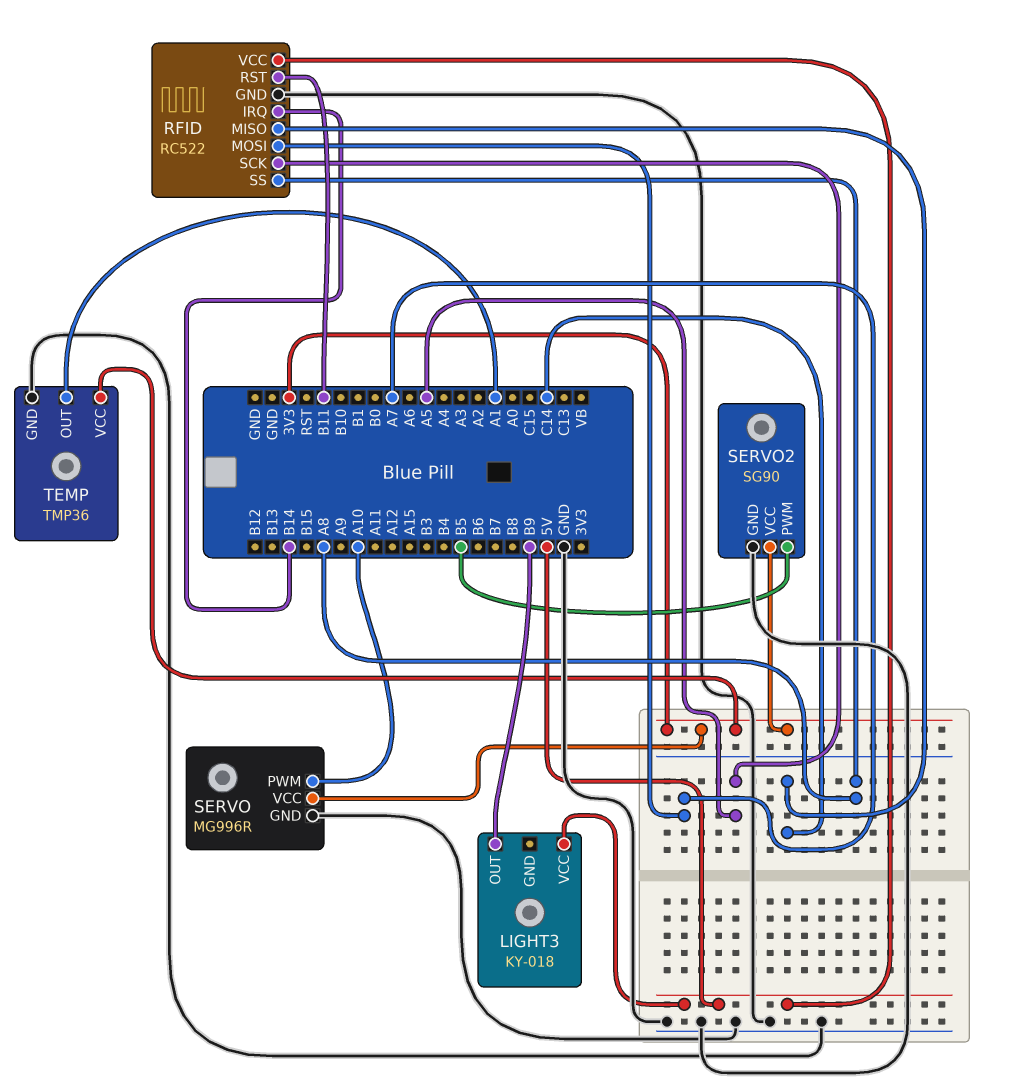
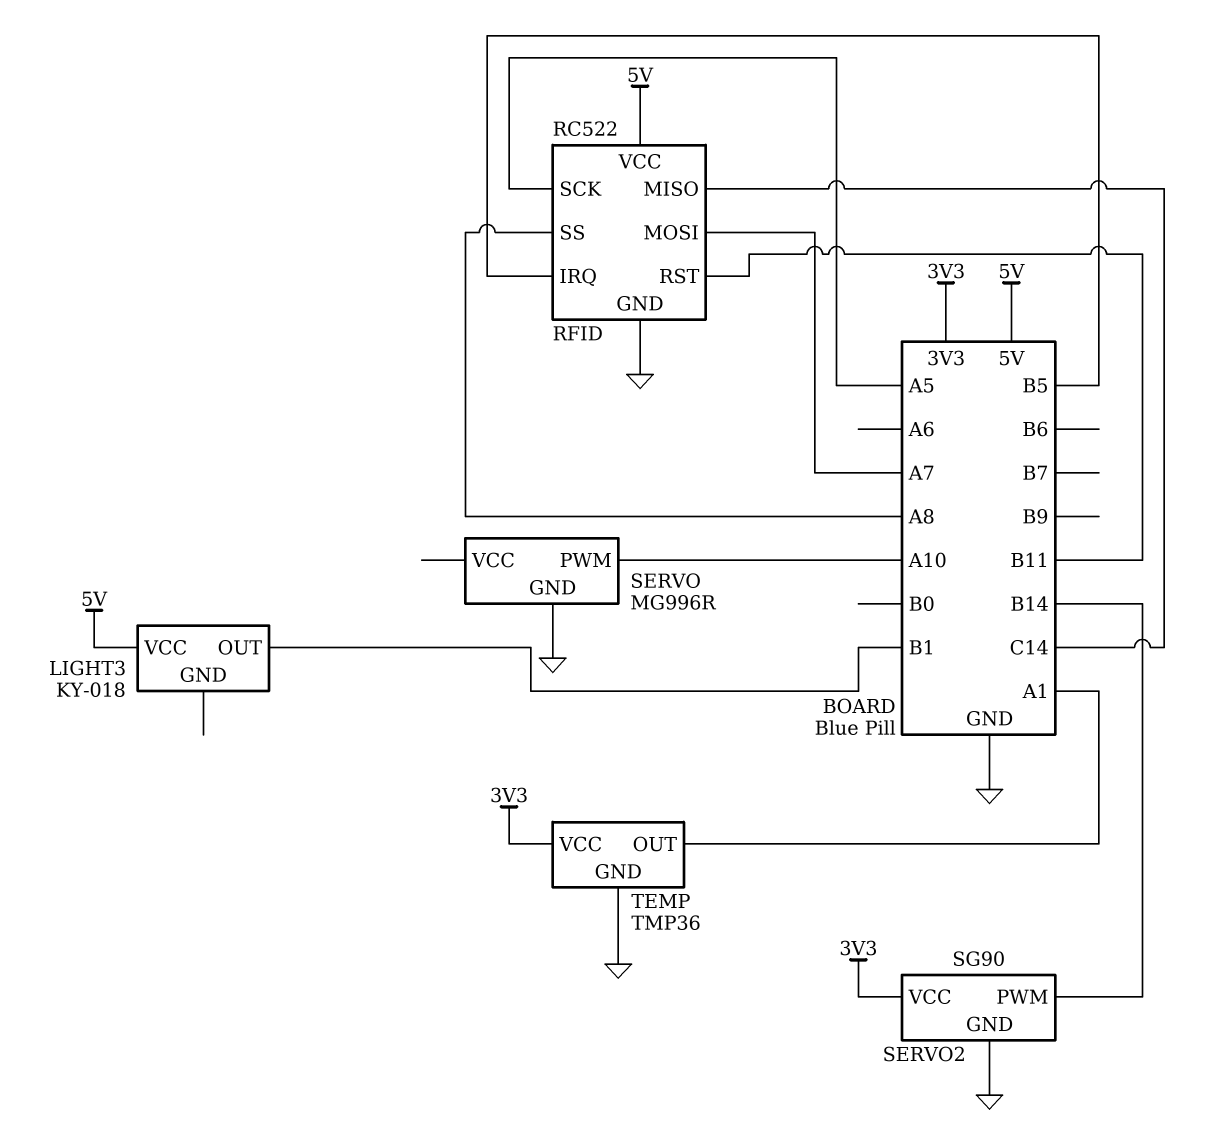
LIGHT3 pin OUT: B9 -> B1
RFID pin IRQ: B14 -> B5
SERVO pin VCC: 3V3 -> none
SERVO2 pin PWM: B5 -> B14

